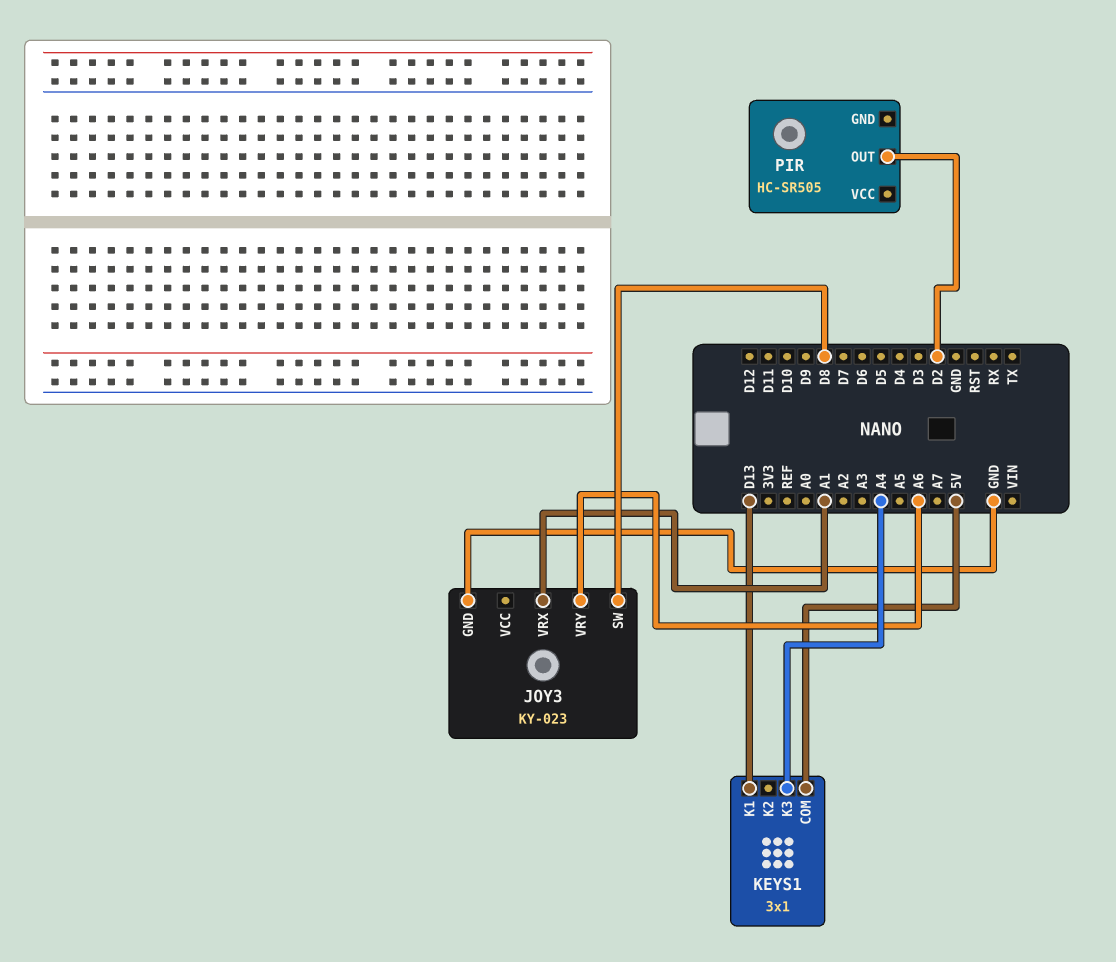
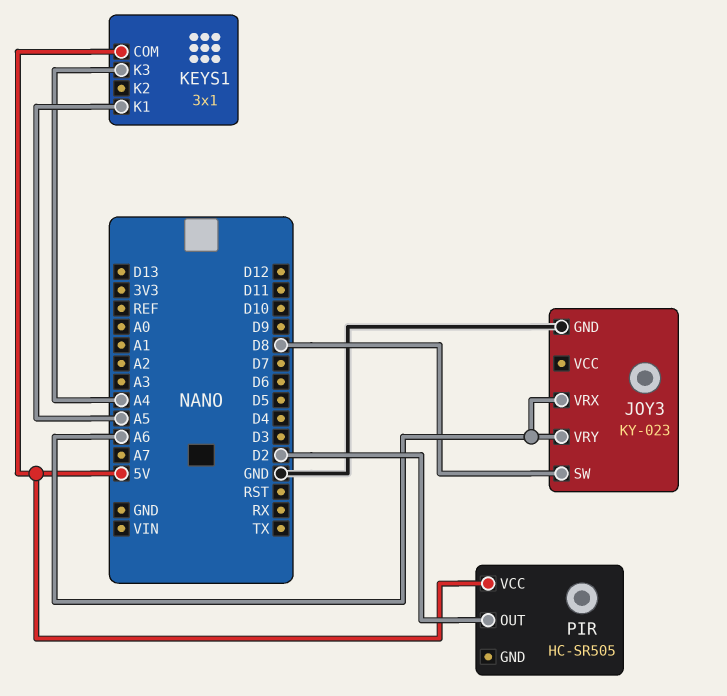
JOY3 pin VRX: A1 -> A6
KEYS1 pin K1: D13 -> A5
PIR pin VCC: none -> 5V

